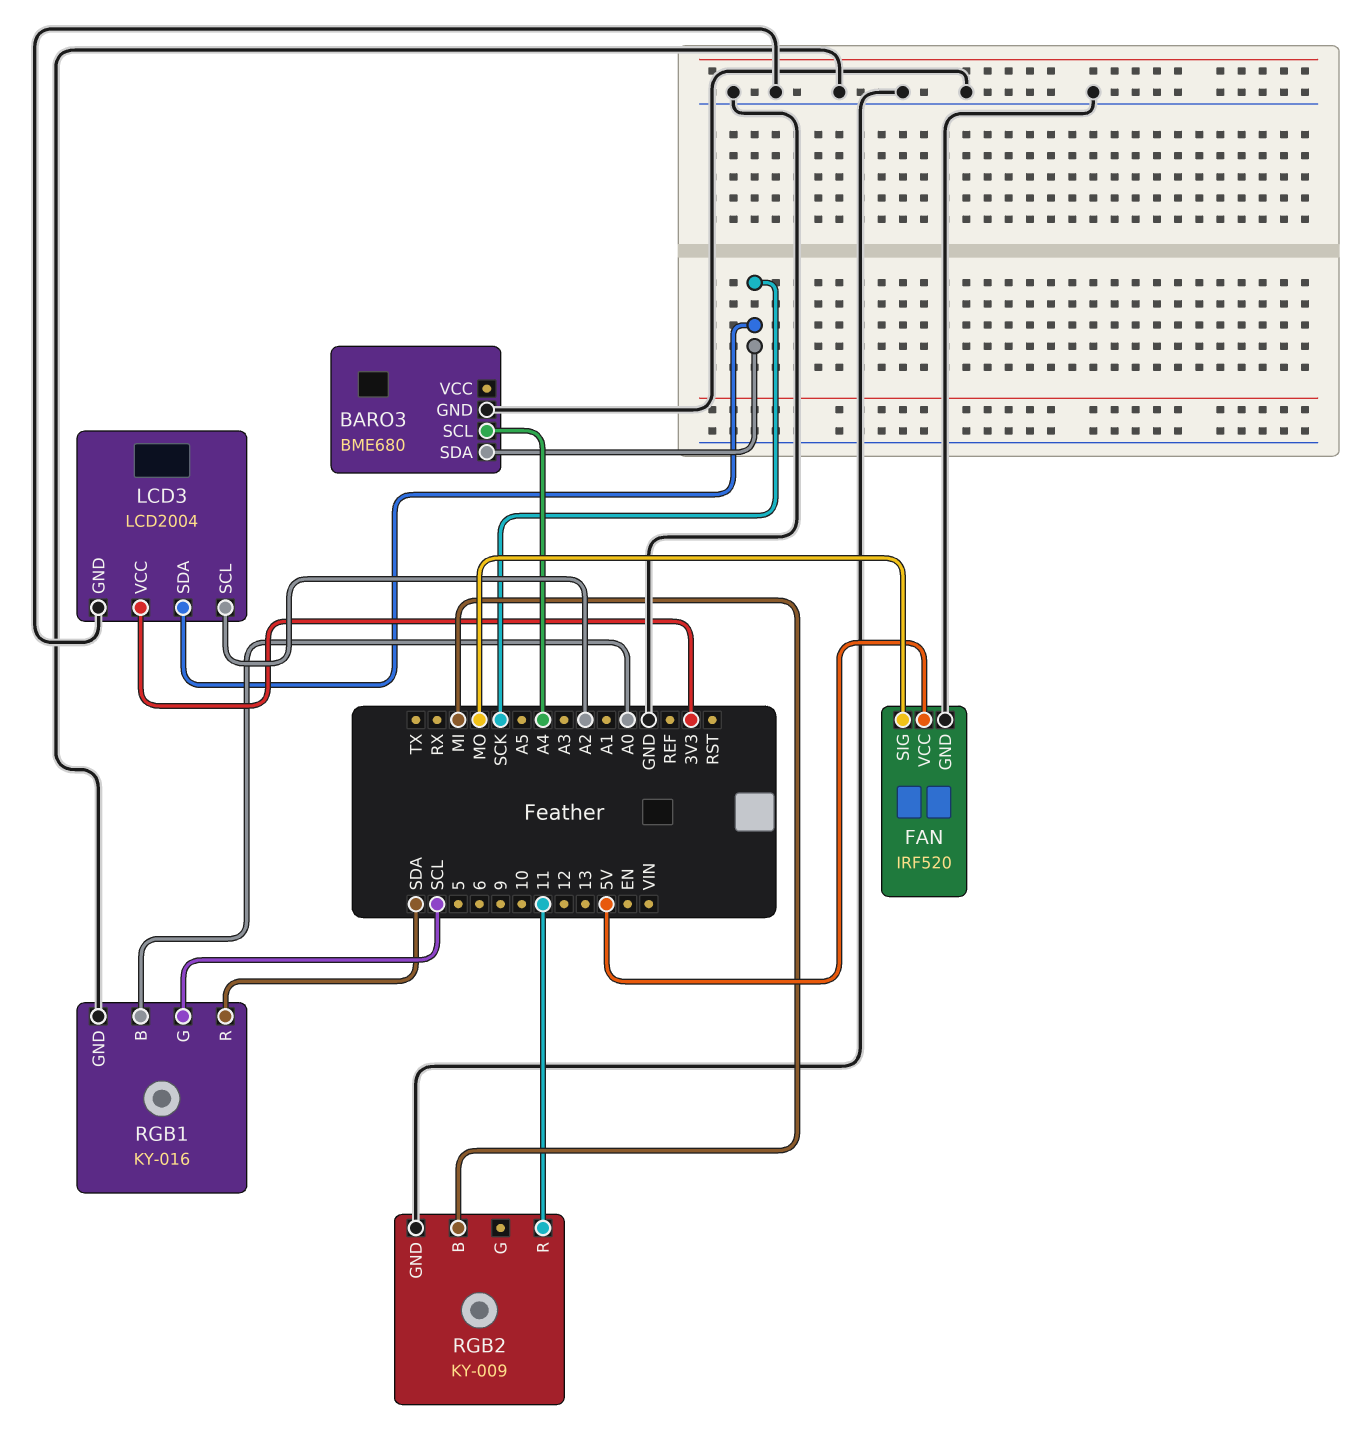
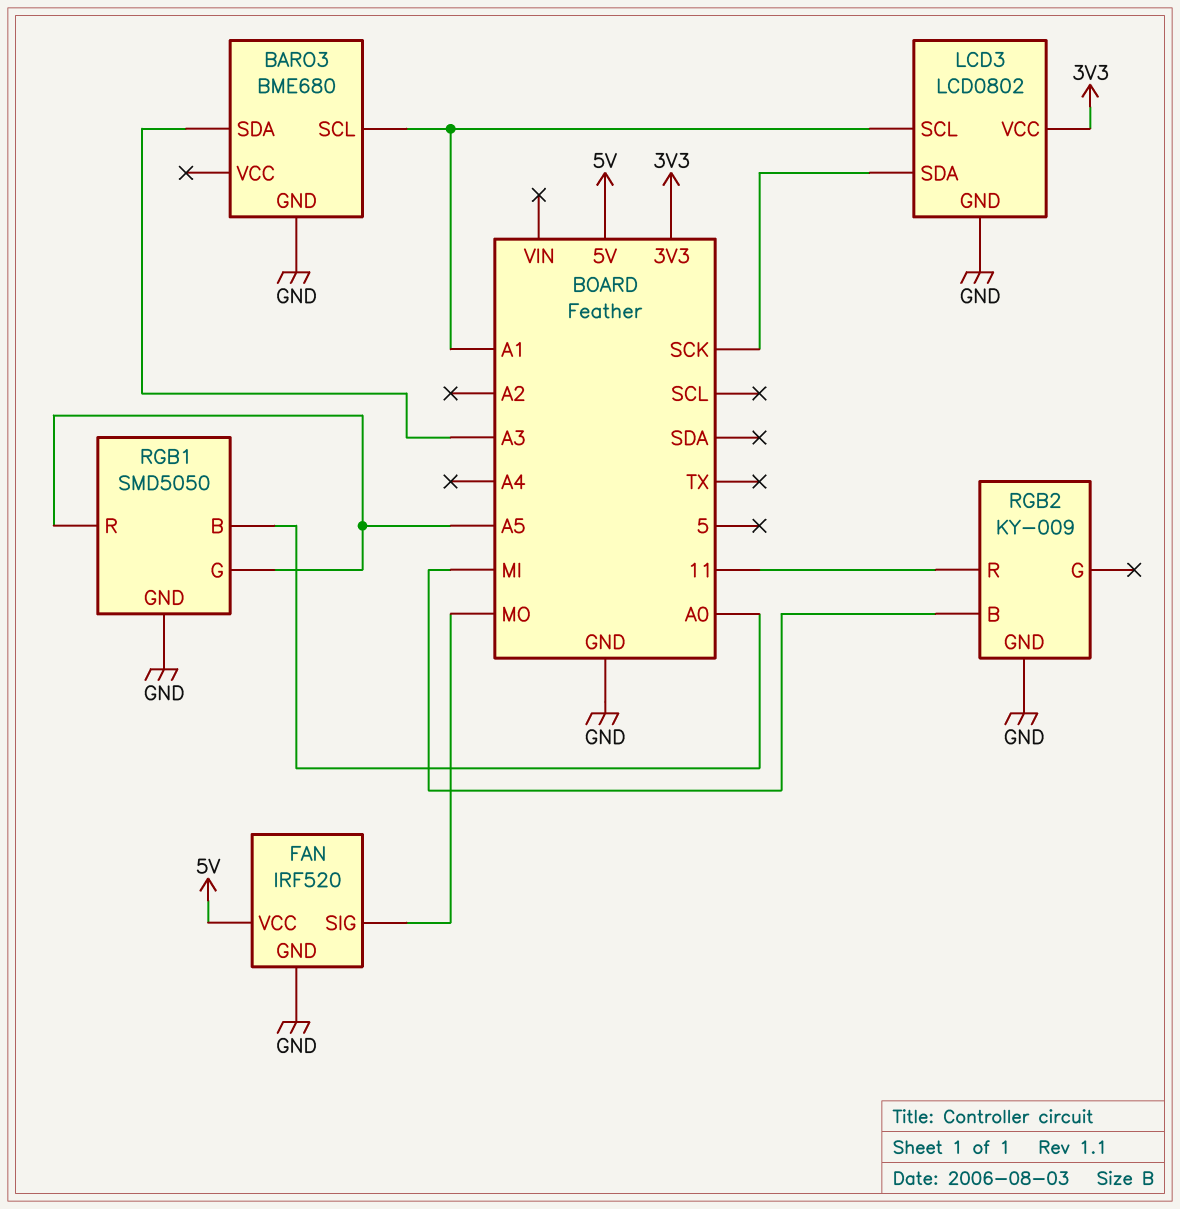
BARO3 pin SCL: A4 -> A1
BARO3 pin SDA: SCK -> A3
LCD3: LCD2004 -> LCD0802
LCD3 pin SCL: A2 -> A1
RGB1: KY-016 -> SMD5050
RGB1 pin G: SCL -> A5
RGB1 pin R: SDA -> A5

